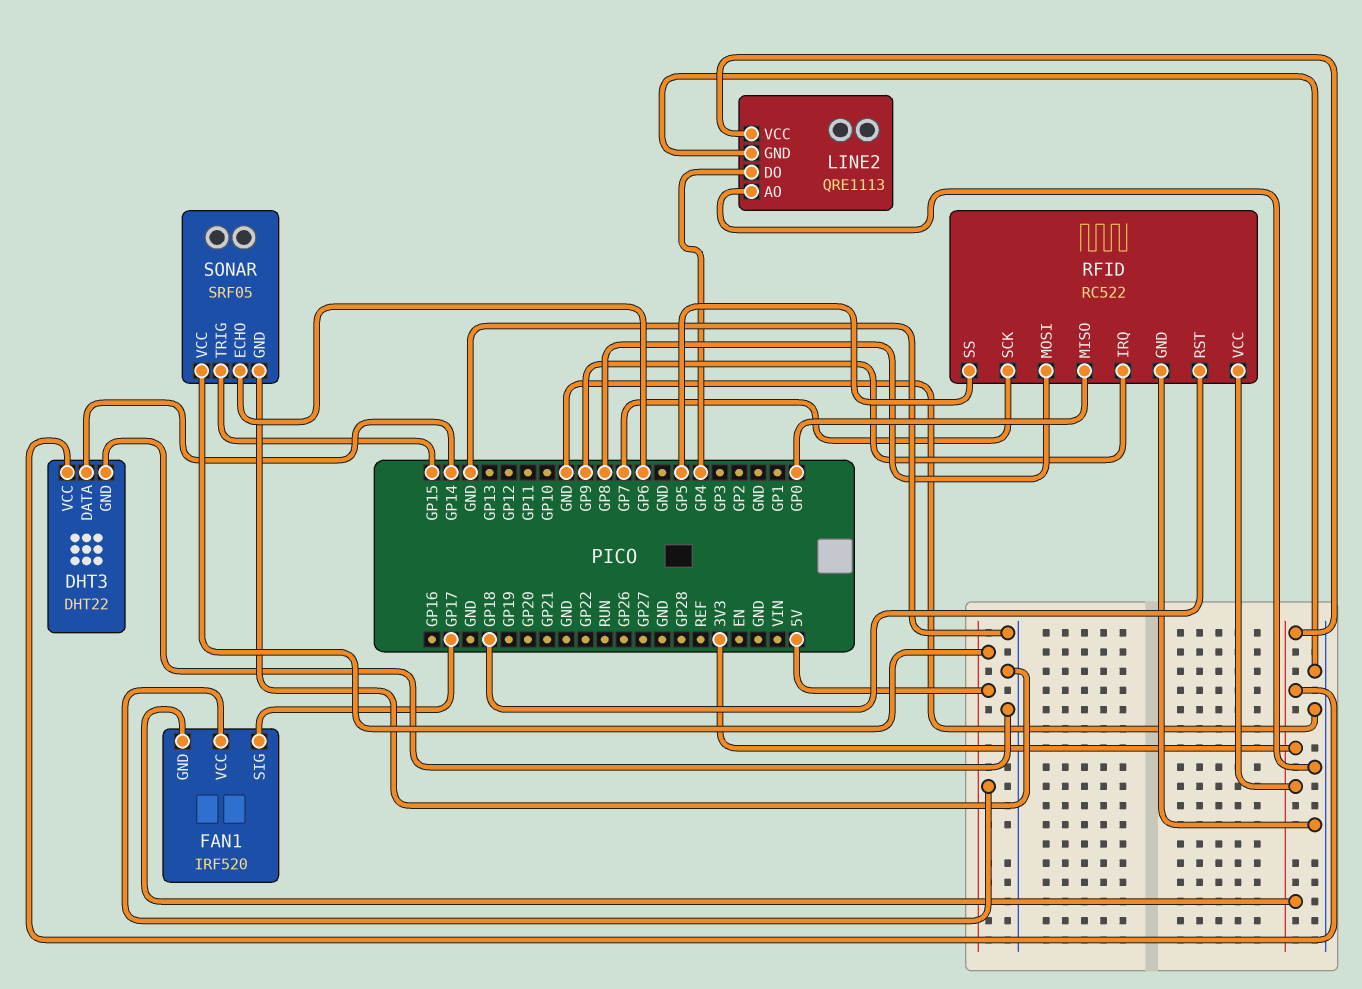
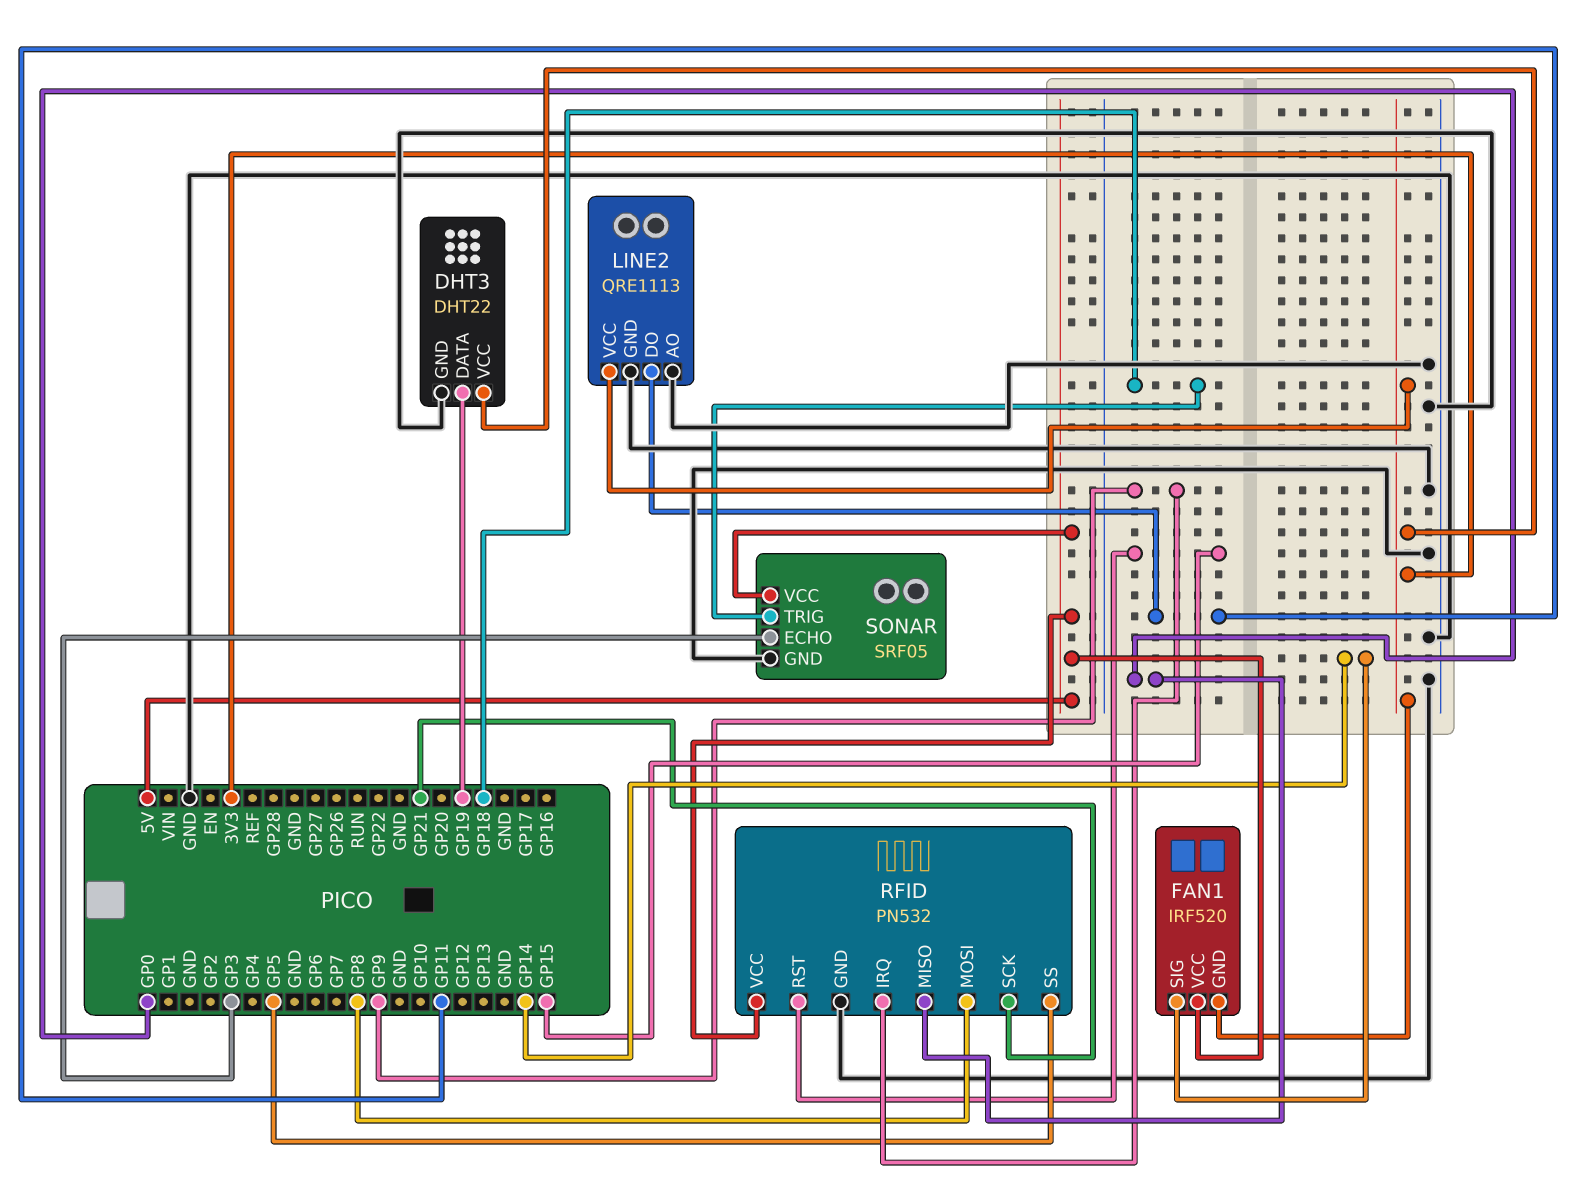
DHT3 pin DATA: GP14 -> GP19
FAN1 pin SIG: GP17 -> GP14
LINE2 pin DO: GP4 -> GP11
RFID: RC522 -> PN532
RFID pin RST: GP18 -> GP15
RFID pin SCK: GP7 -> GP21
RFID pin VCC: 3V3 -> 5V
SONAR pin ECHO: GP6 -> GP3
SONAR pin TRIG: GP15 -> GP18

